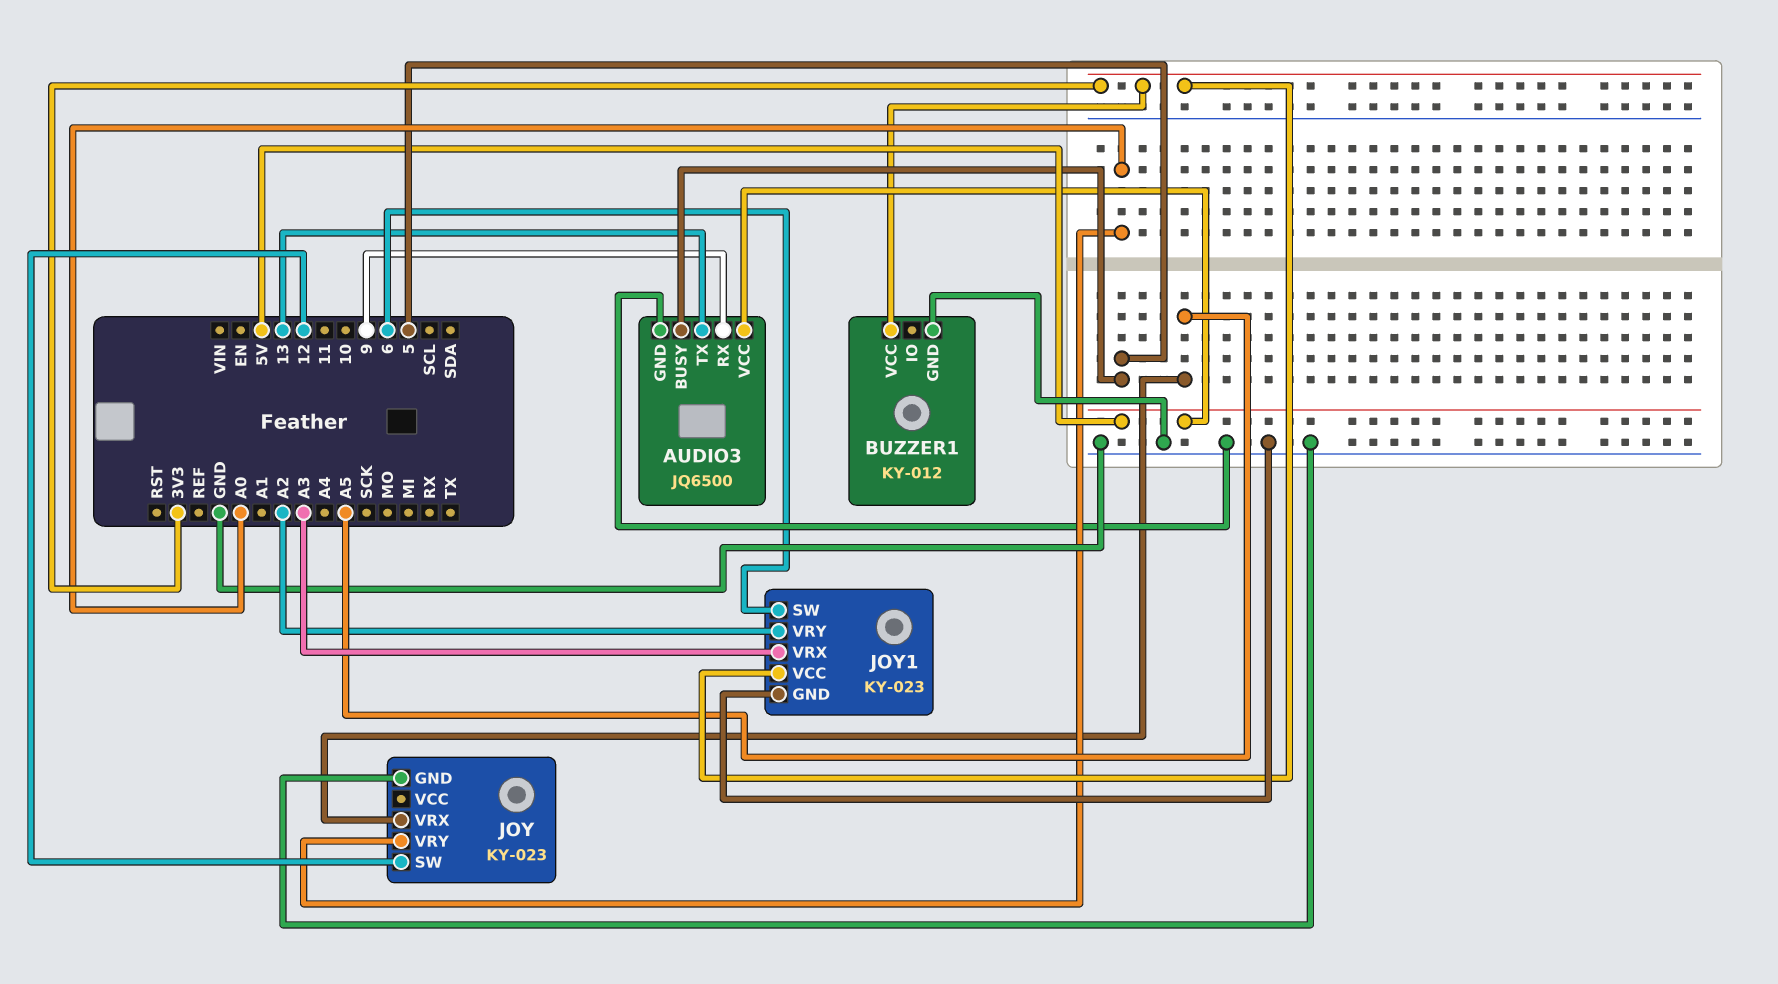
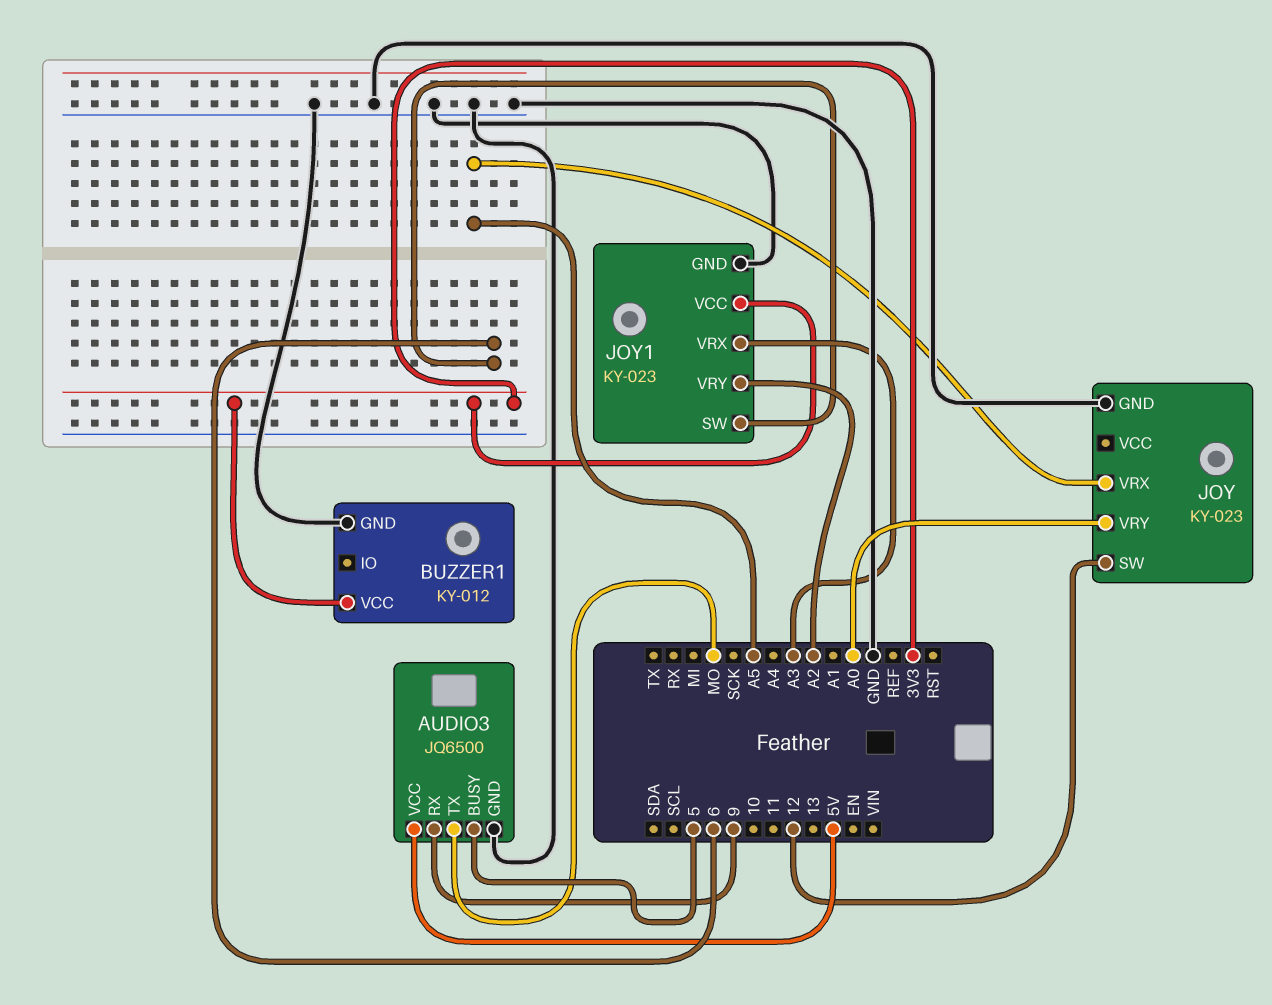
AUDIO3 pin TX: 13 -> MO

